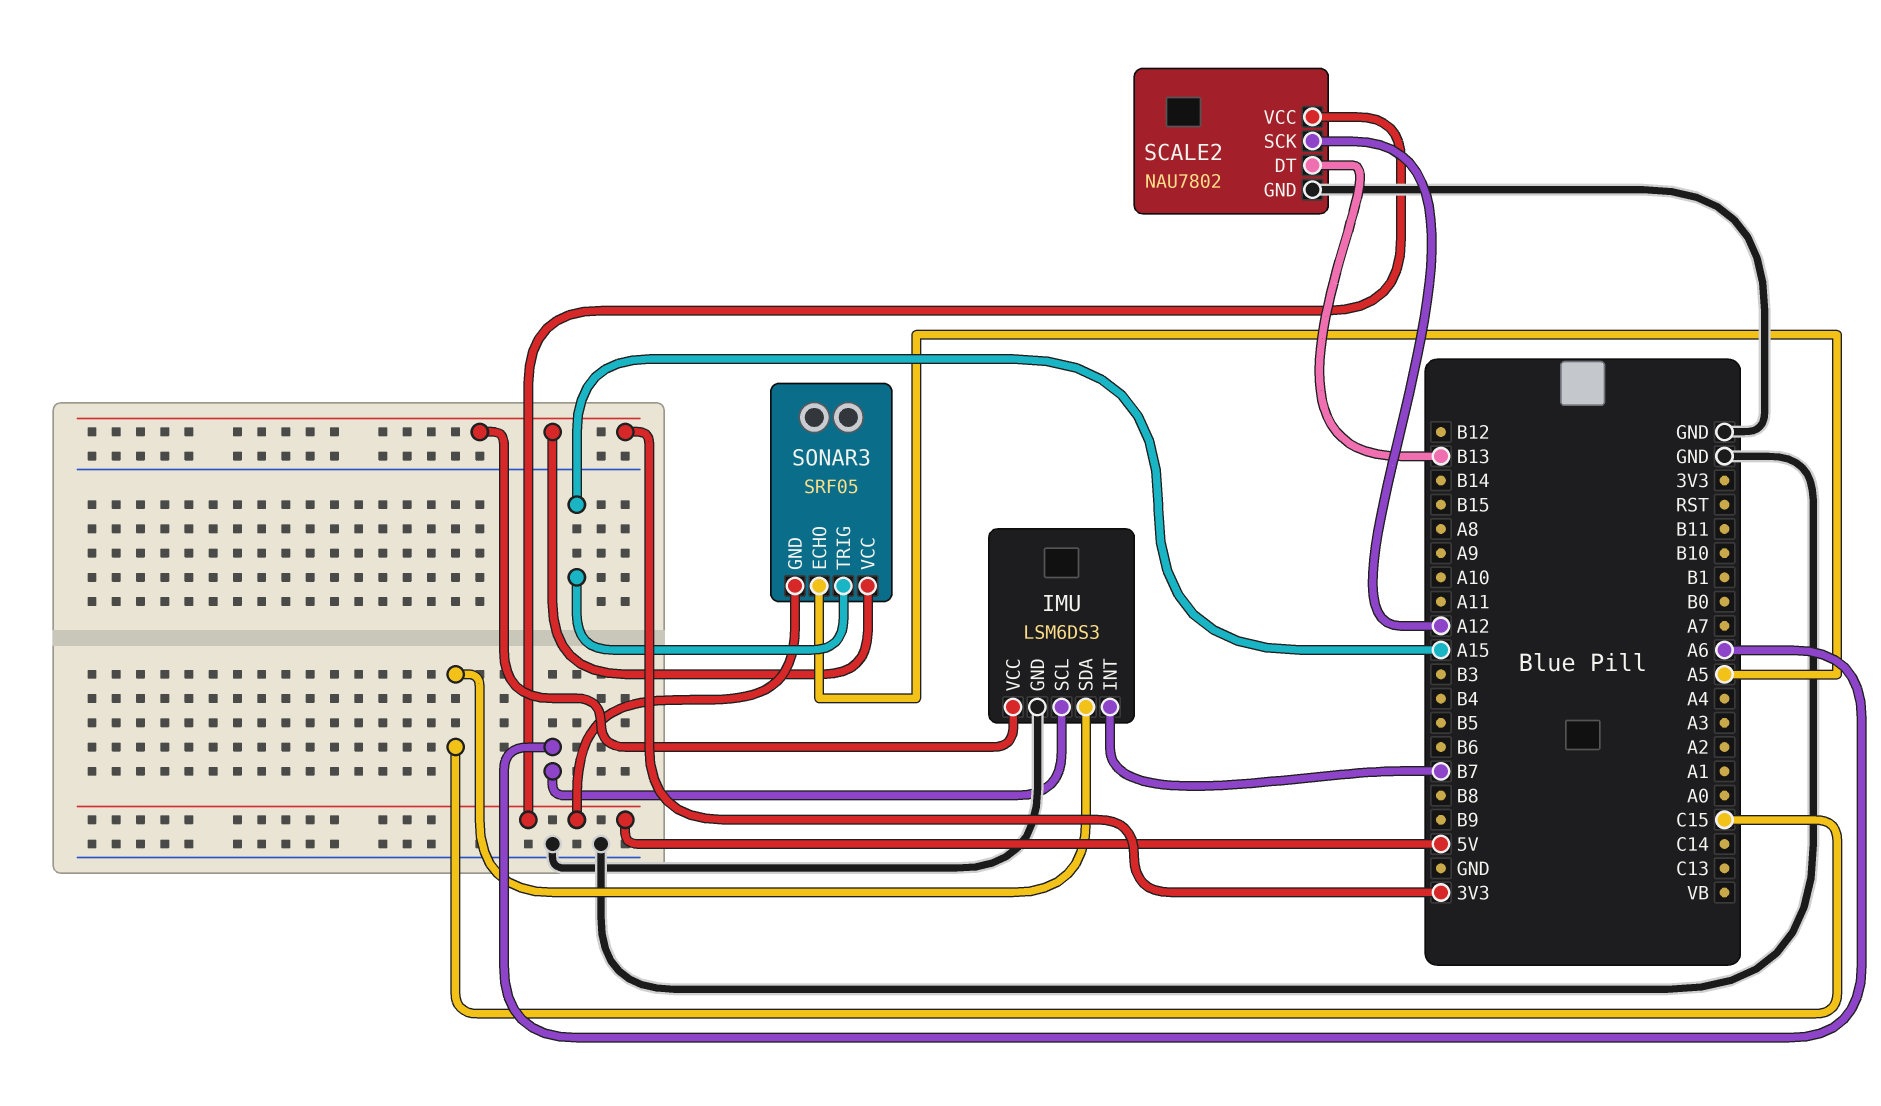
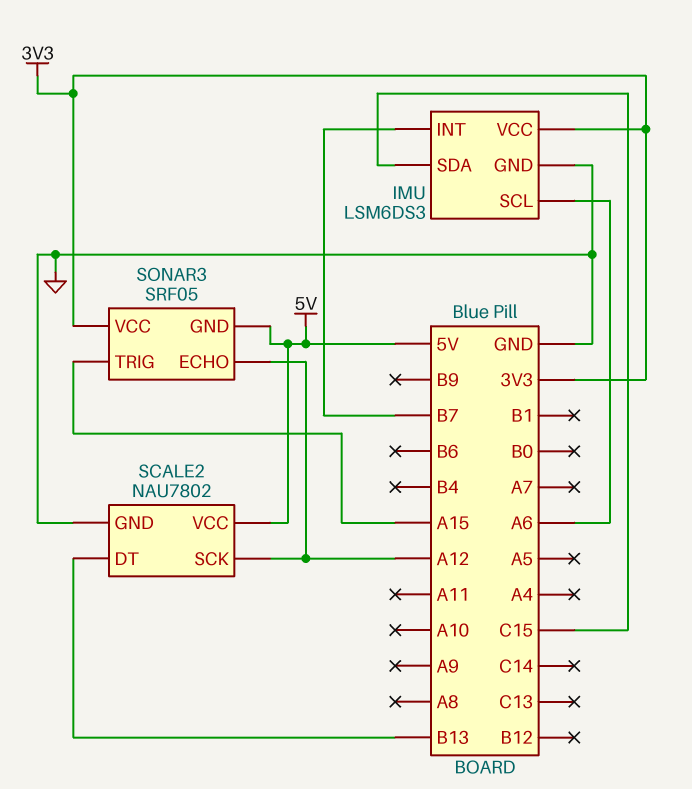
SONAR3 pin ECHO: A5 -> A12

